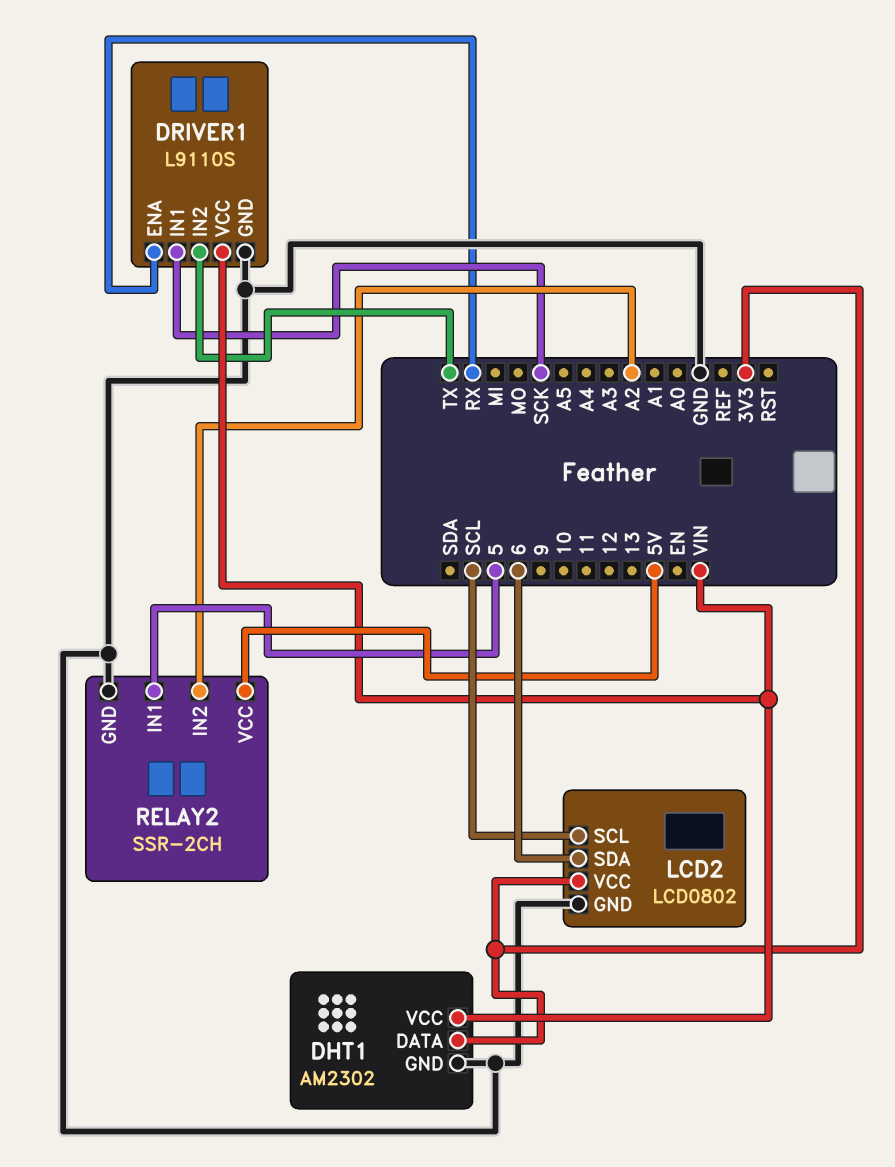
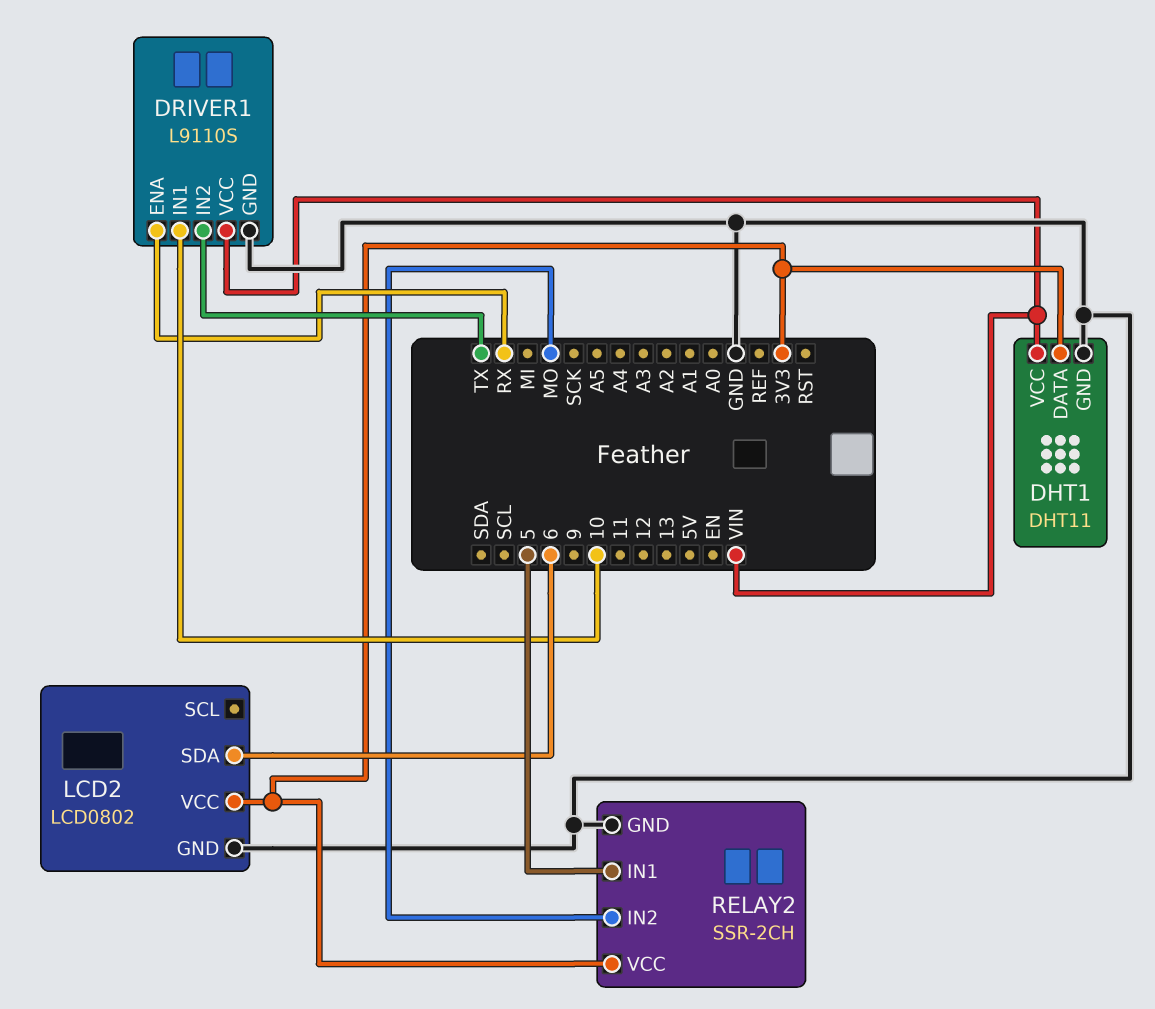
DHT1: AM2302 -> DHT11
DRIVER1 pin IN1: SCK -> 10
LCD2 pin SCL: SCL -> none
RELAY2 pin IN2: A2 -> MO
RELAY2 pin VCC: 5V -> 3V3

